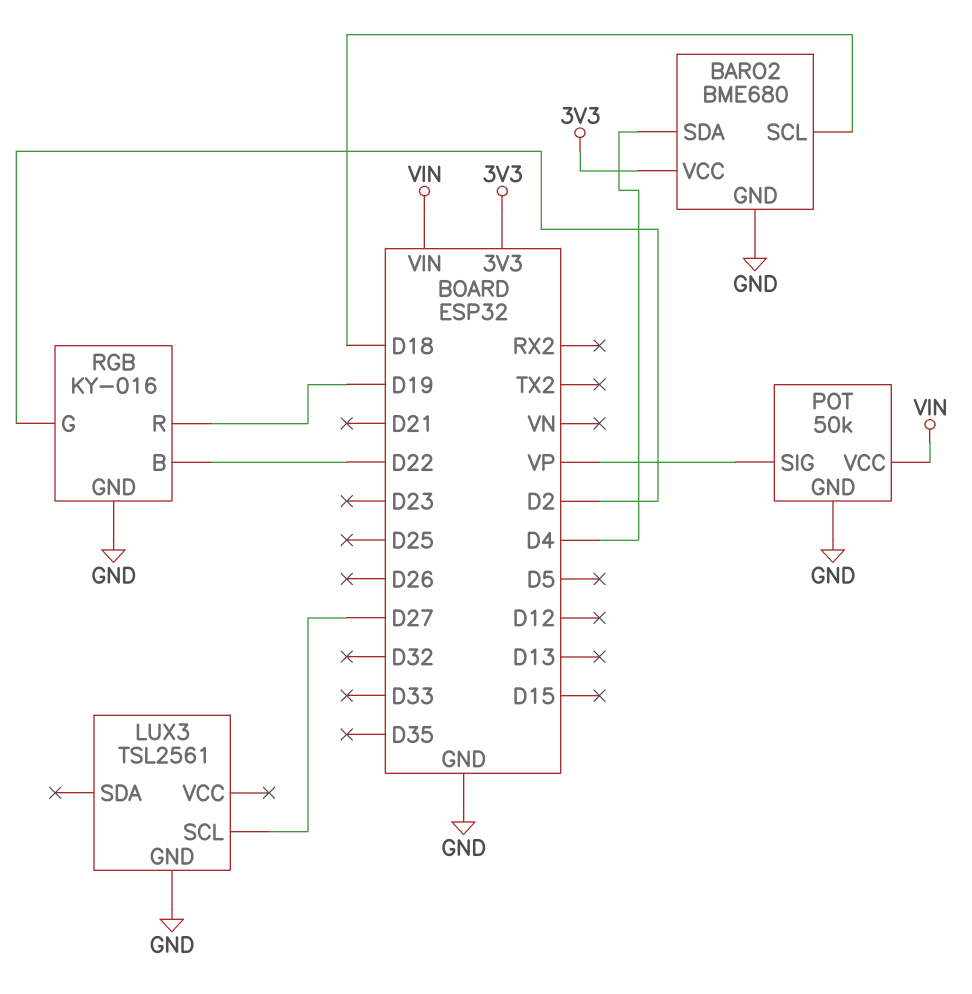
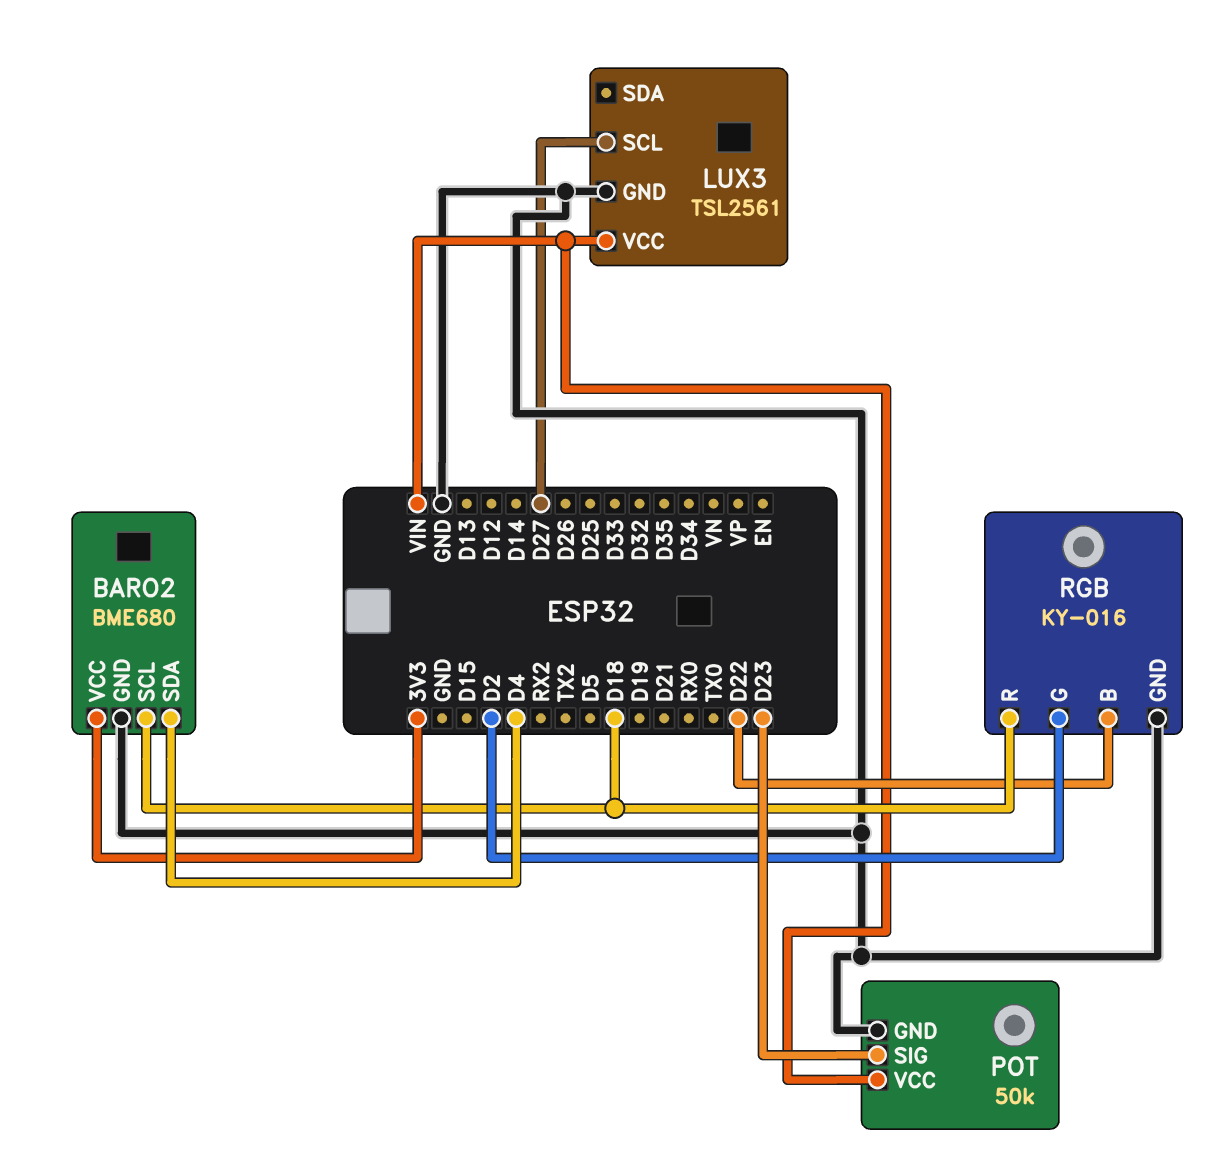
LUX3 pin VCC: none -> VIN
POT pin SIG: VP -> D23
RGB pin R: D19 -> D18

